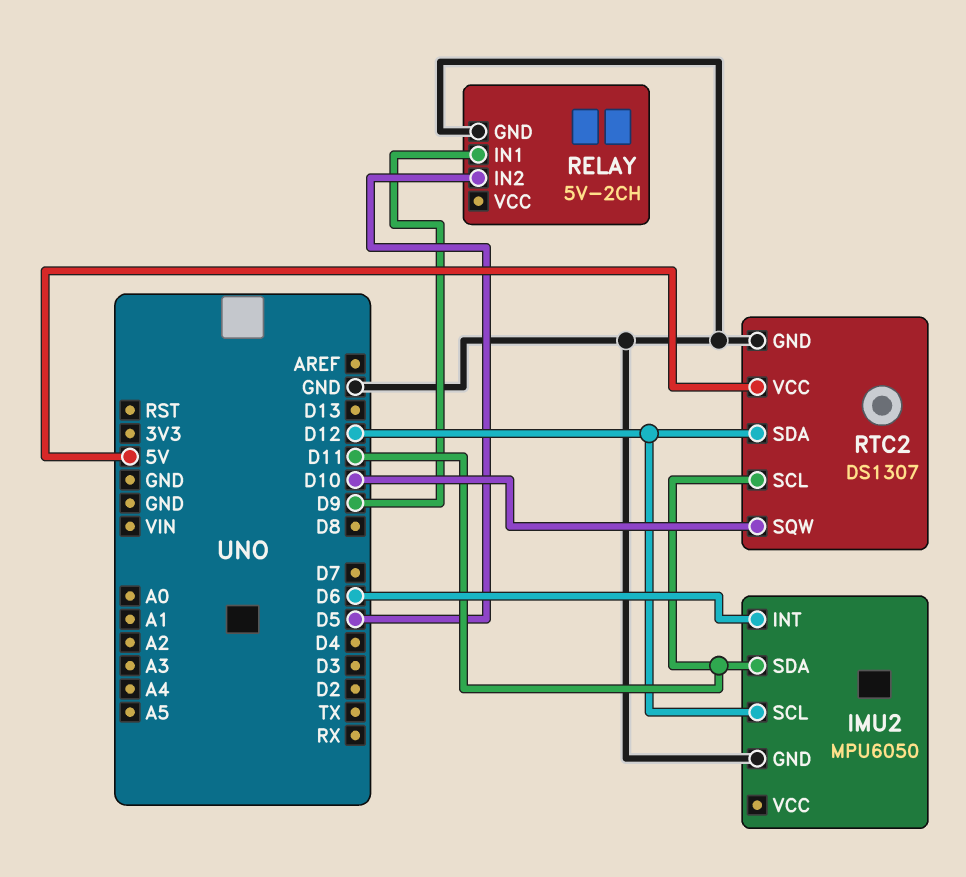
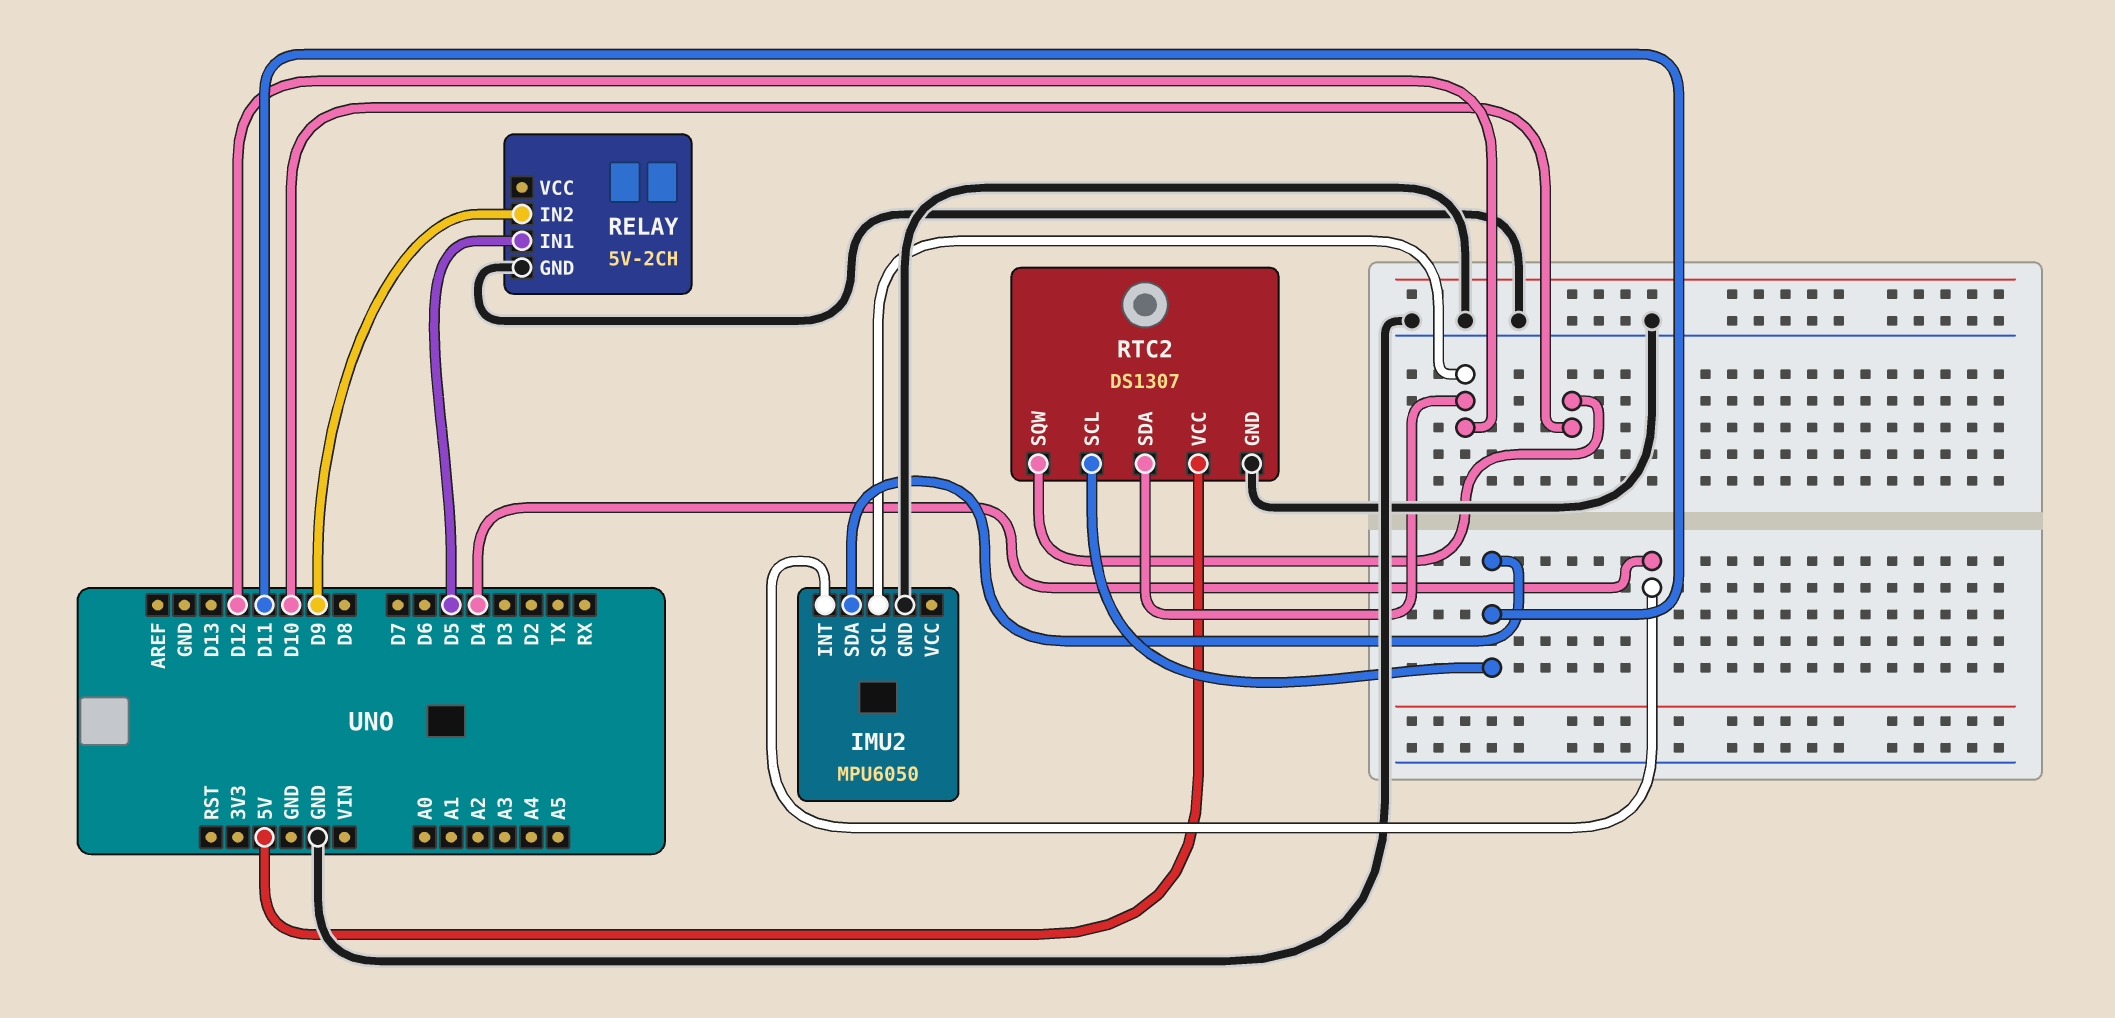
IMU2 pin INT: D6 -> D4
RELAY pin IN1: D9 -> D5
RELAY pin IN2: D5 -> D9

